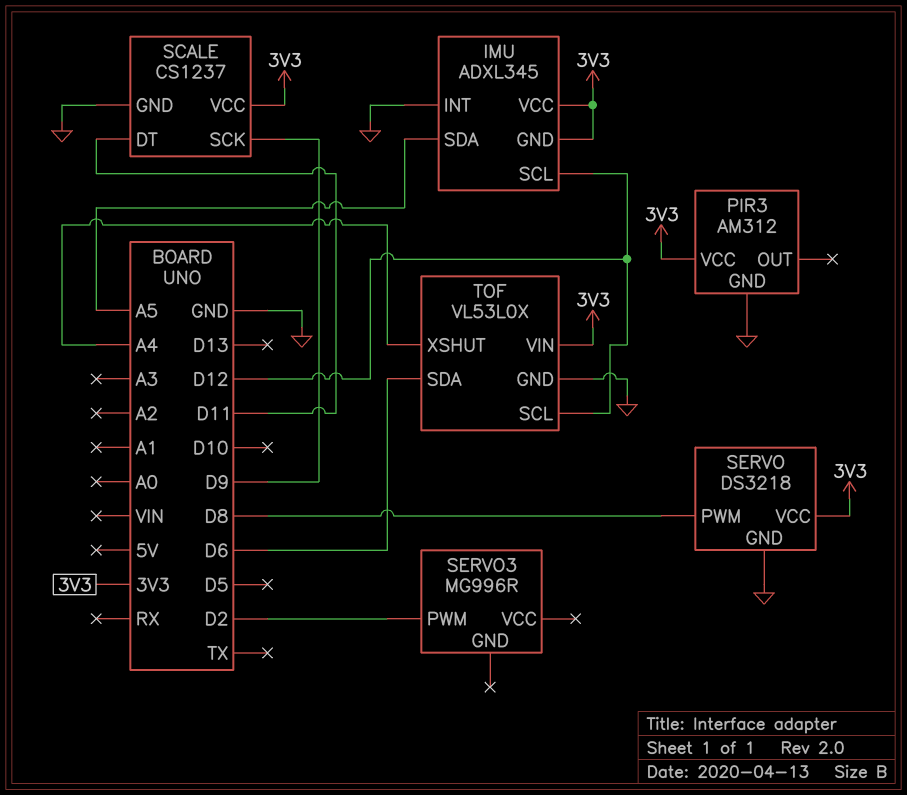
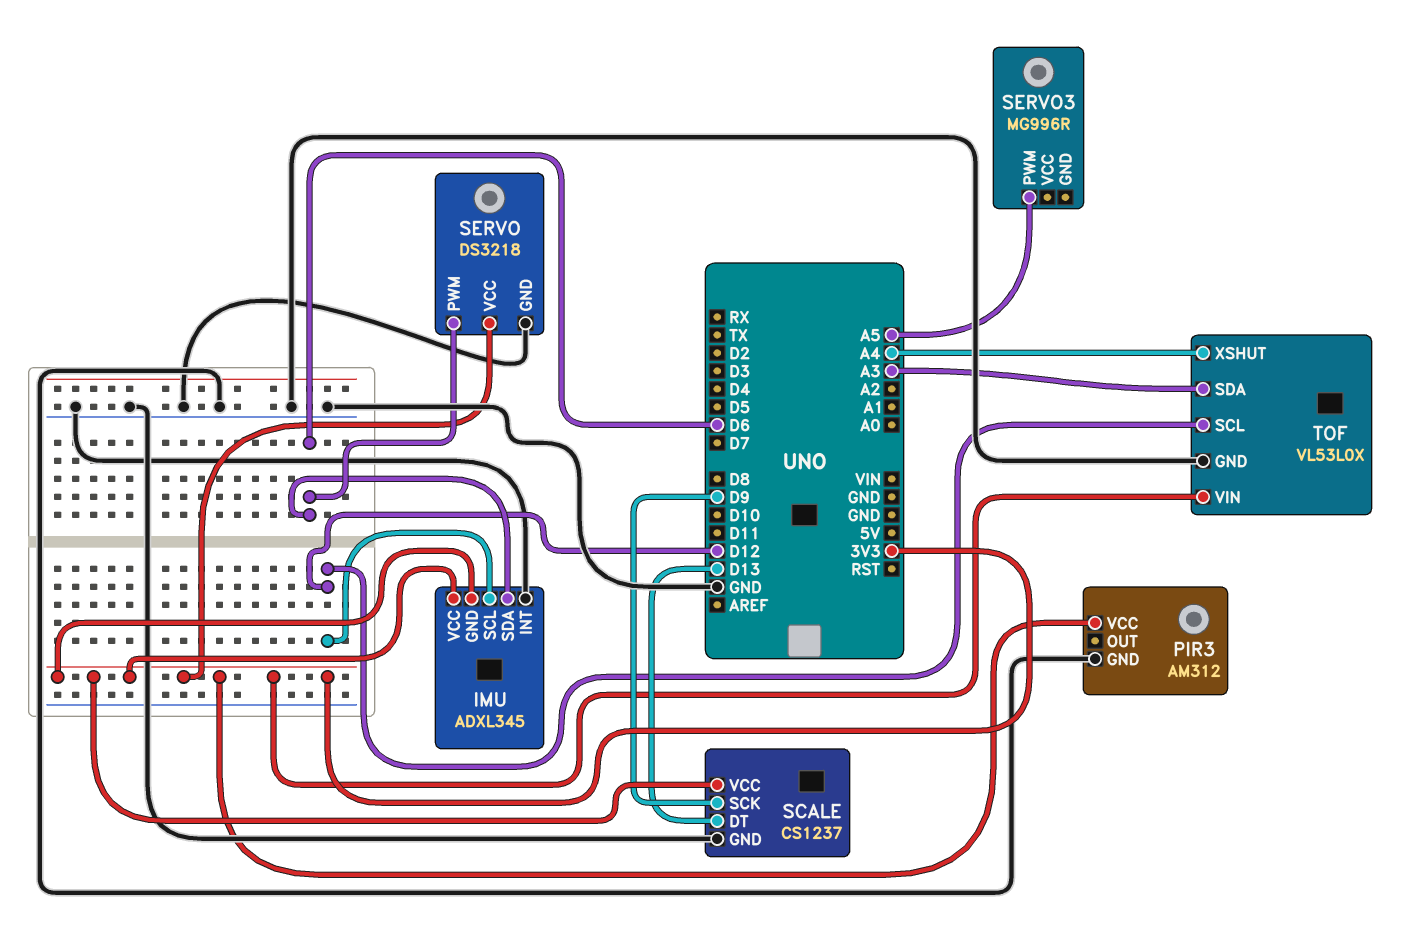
IMU pin SDA: A5 -> D6
SCALE pin DT: D11 -> D13
SERVO pin PWM: D8 -> D6
SERVO3 pin PWM: D2 -> A5
TOF pin SDA: D6 -> A3

